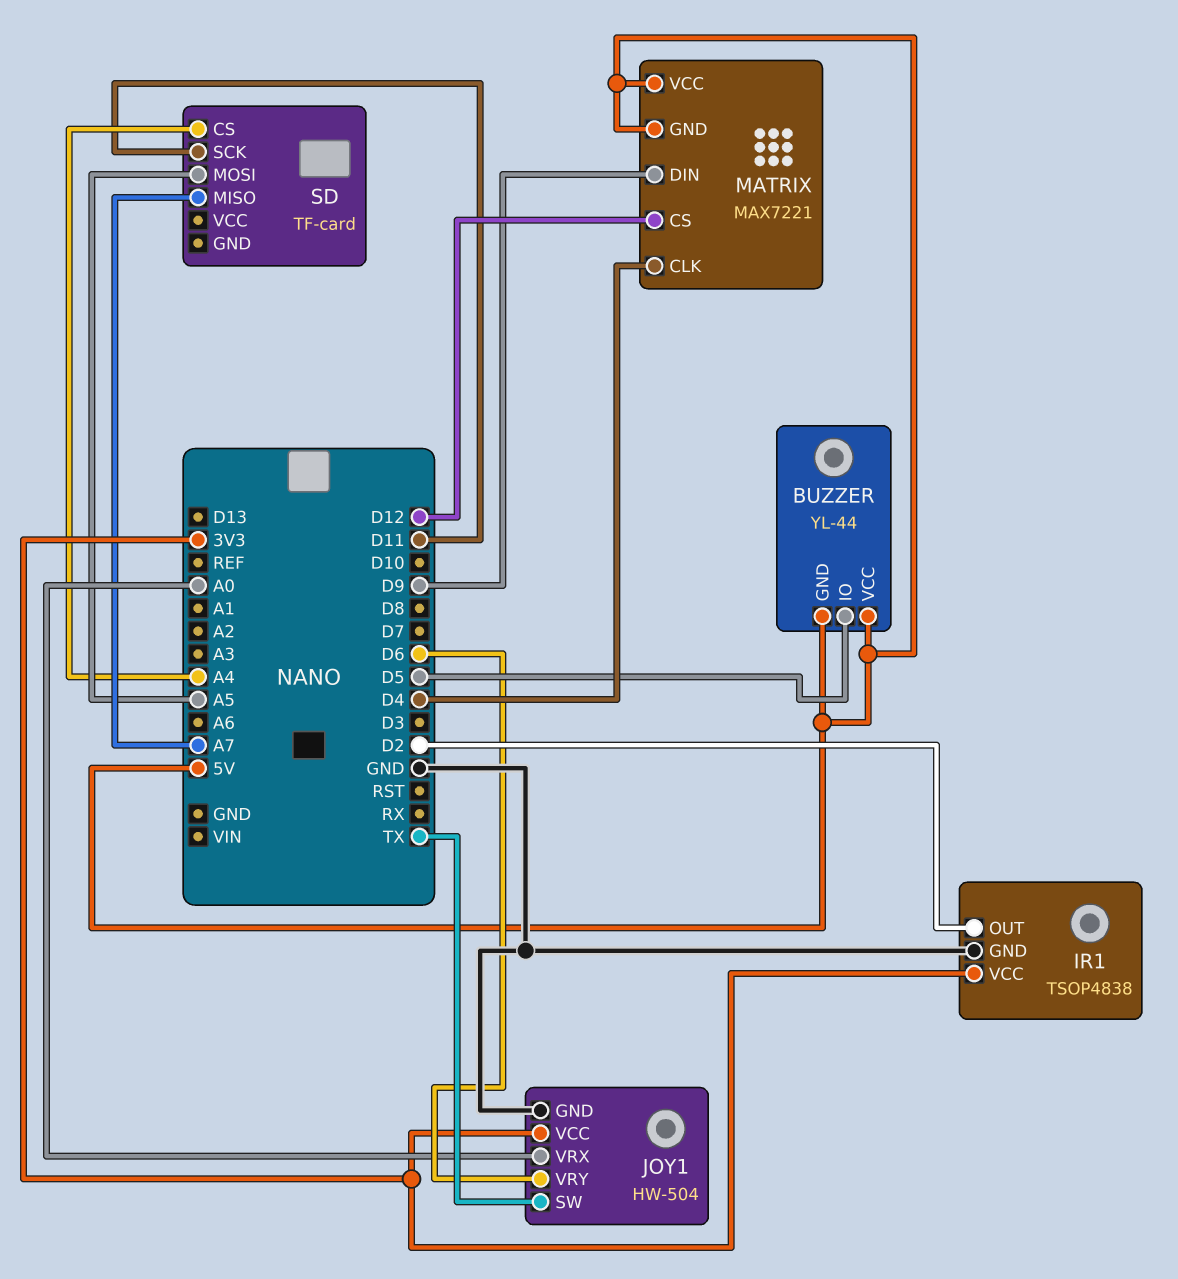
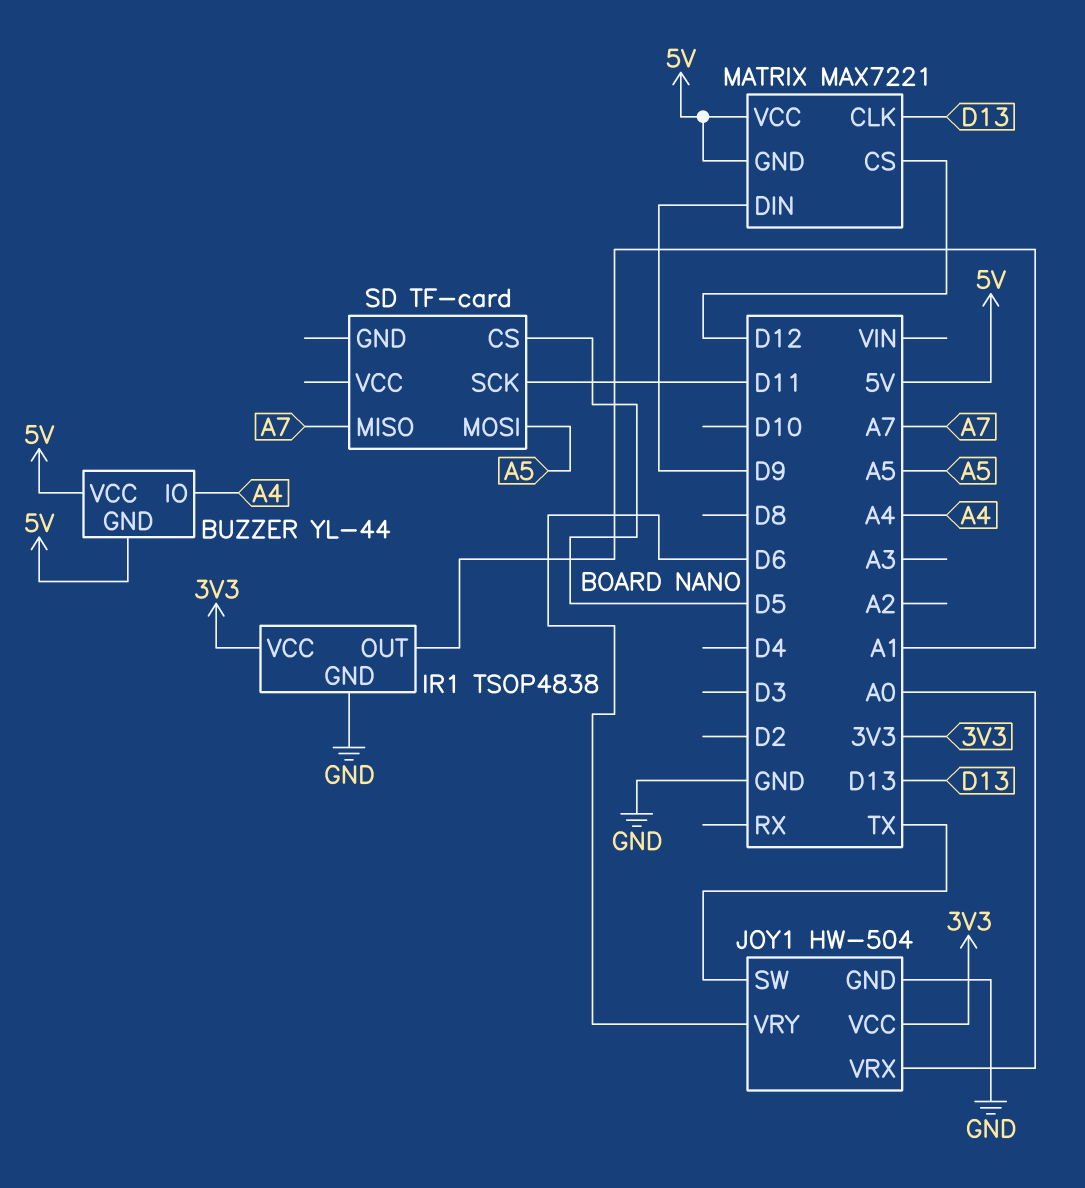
BUZZER pin IO: D5 -> A4
IR1 pin OUT: D2 -> A1
MATRIX pin CLK: D4 -> D13
SD pin CS: A4 -> D5

